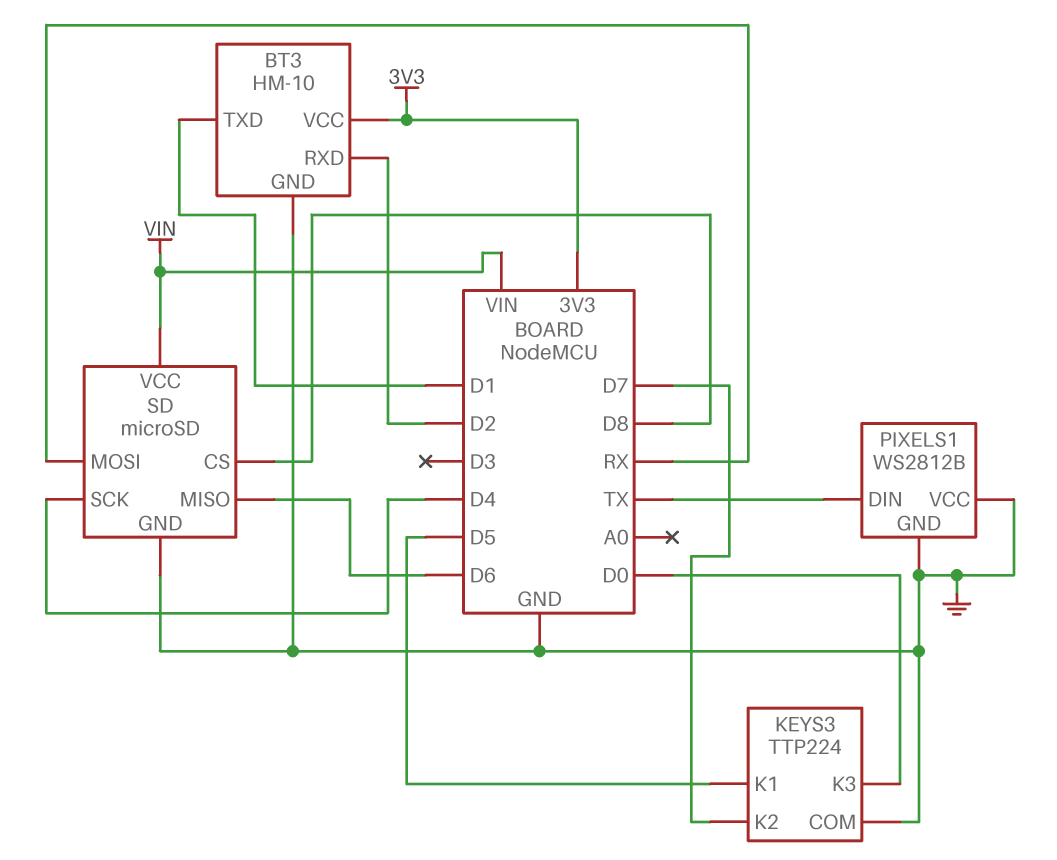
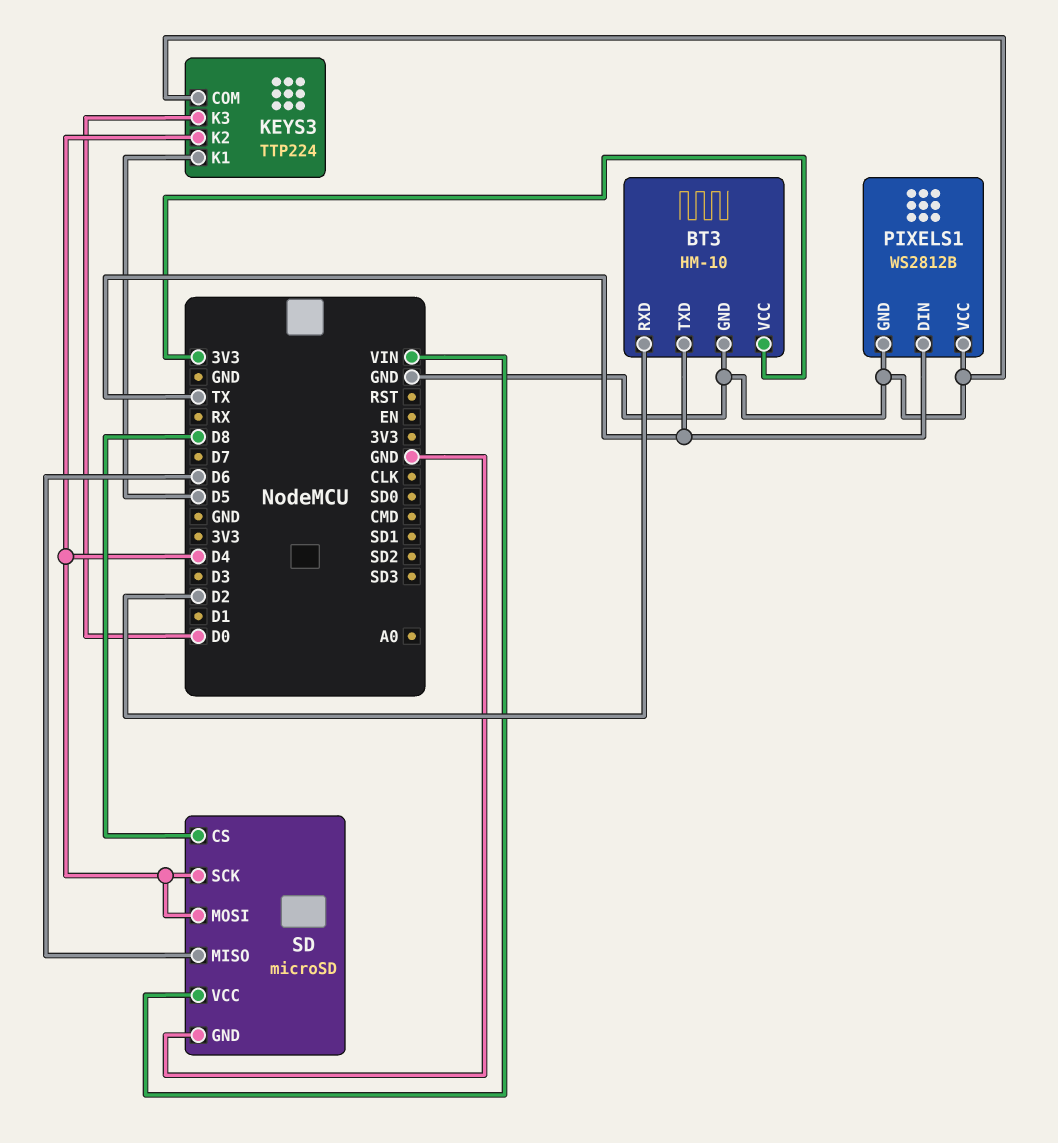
BT3 pin TXD: D1 -> TX
KEYS3 pin K2: D7 -> D4
SD pin MOSI: RX -> D4

